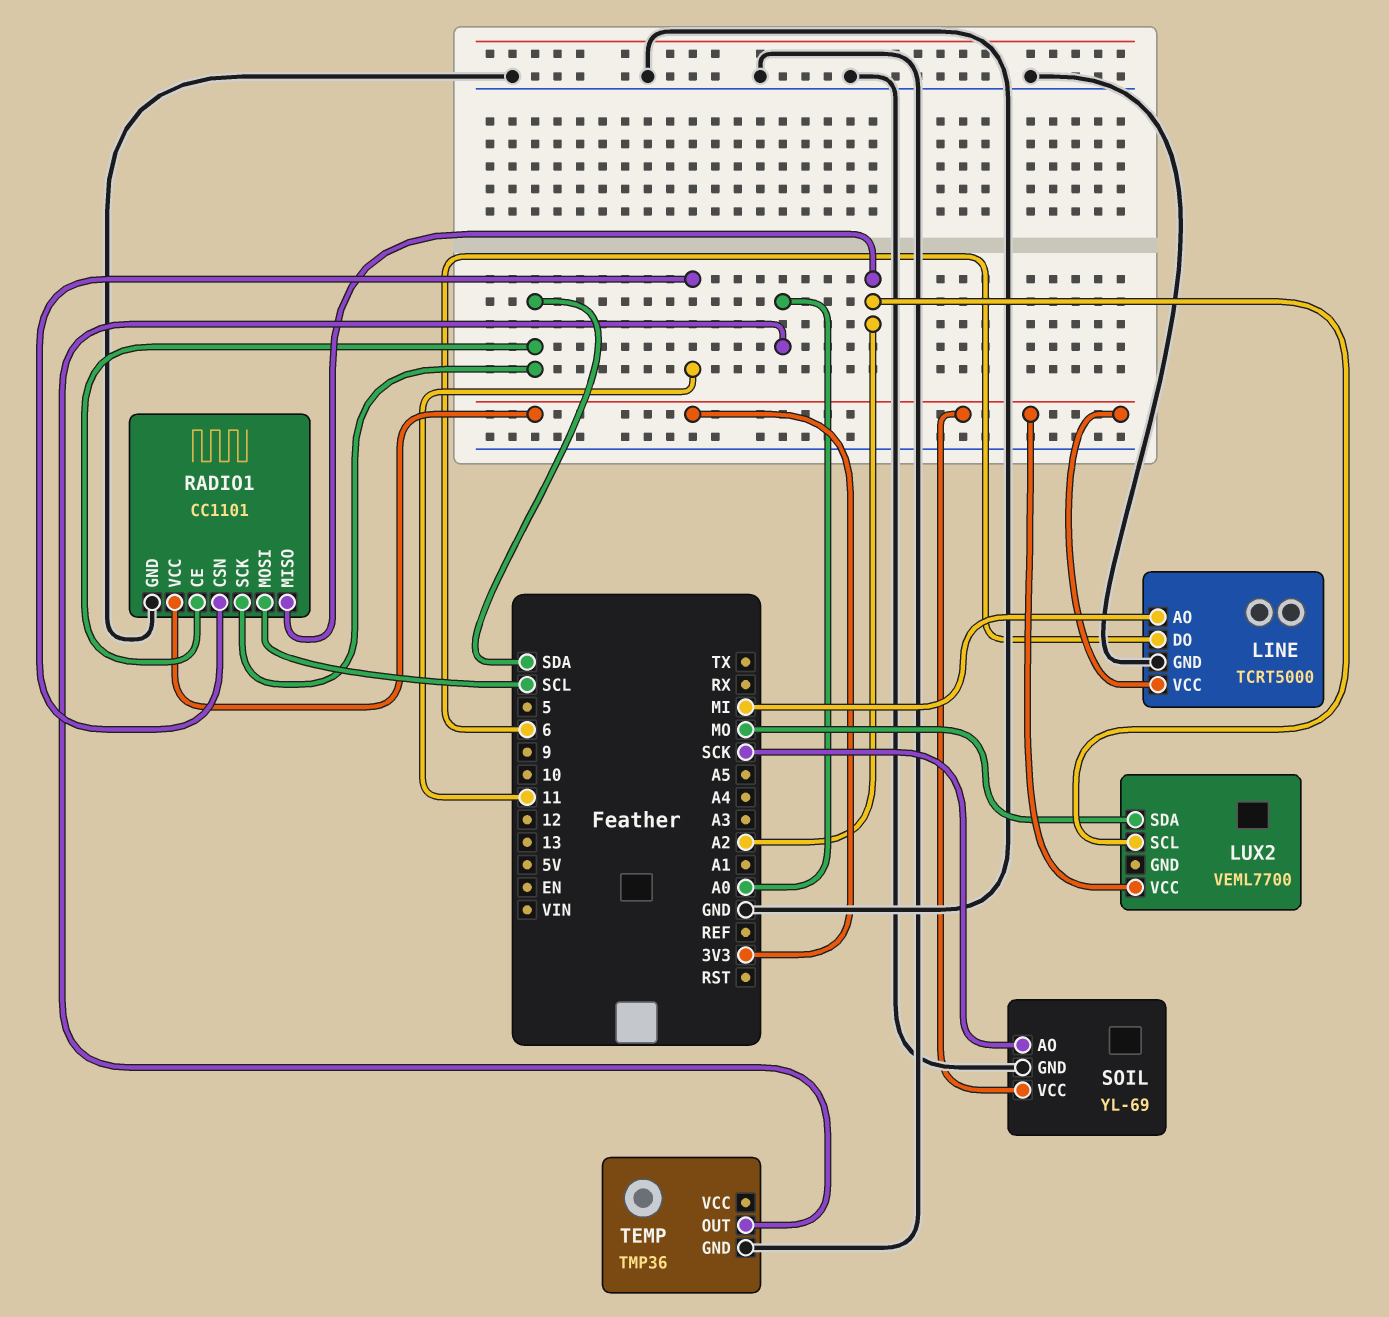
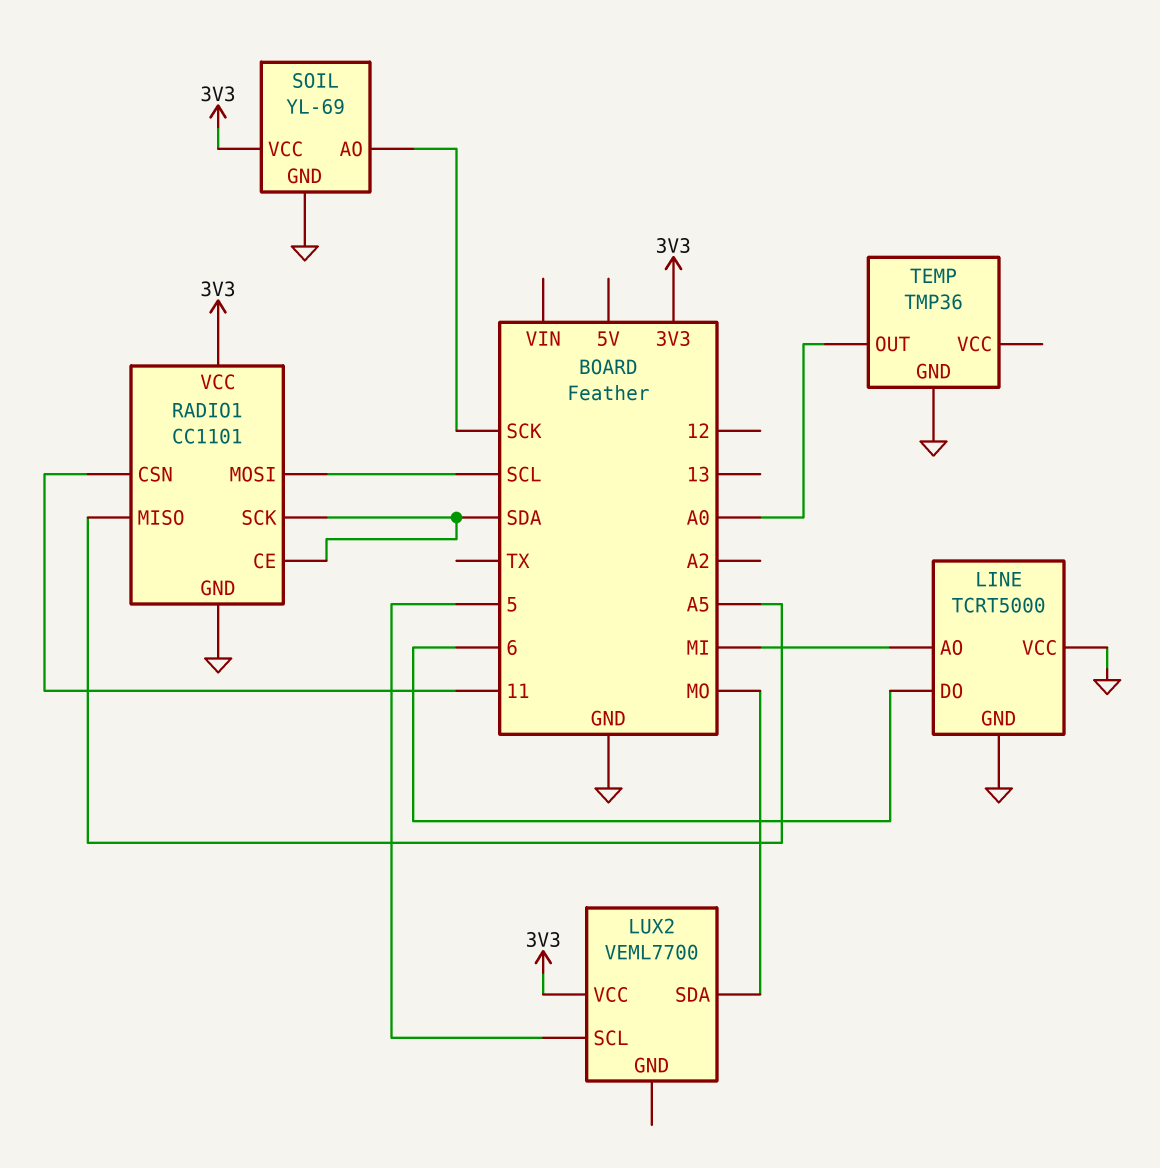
LINE pin VCC: 3V3 -> GND
LUX2 pin SCL: A2 -> 5
RADIO1 pin MISO: A2 -> A5

